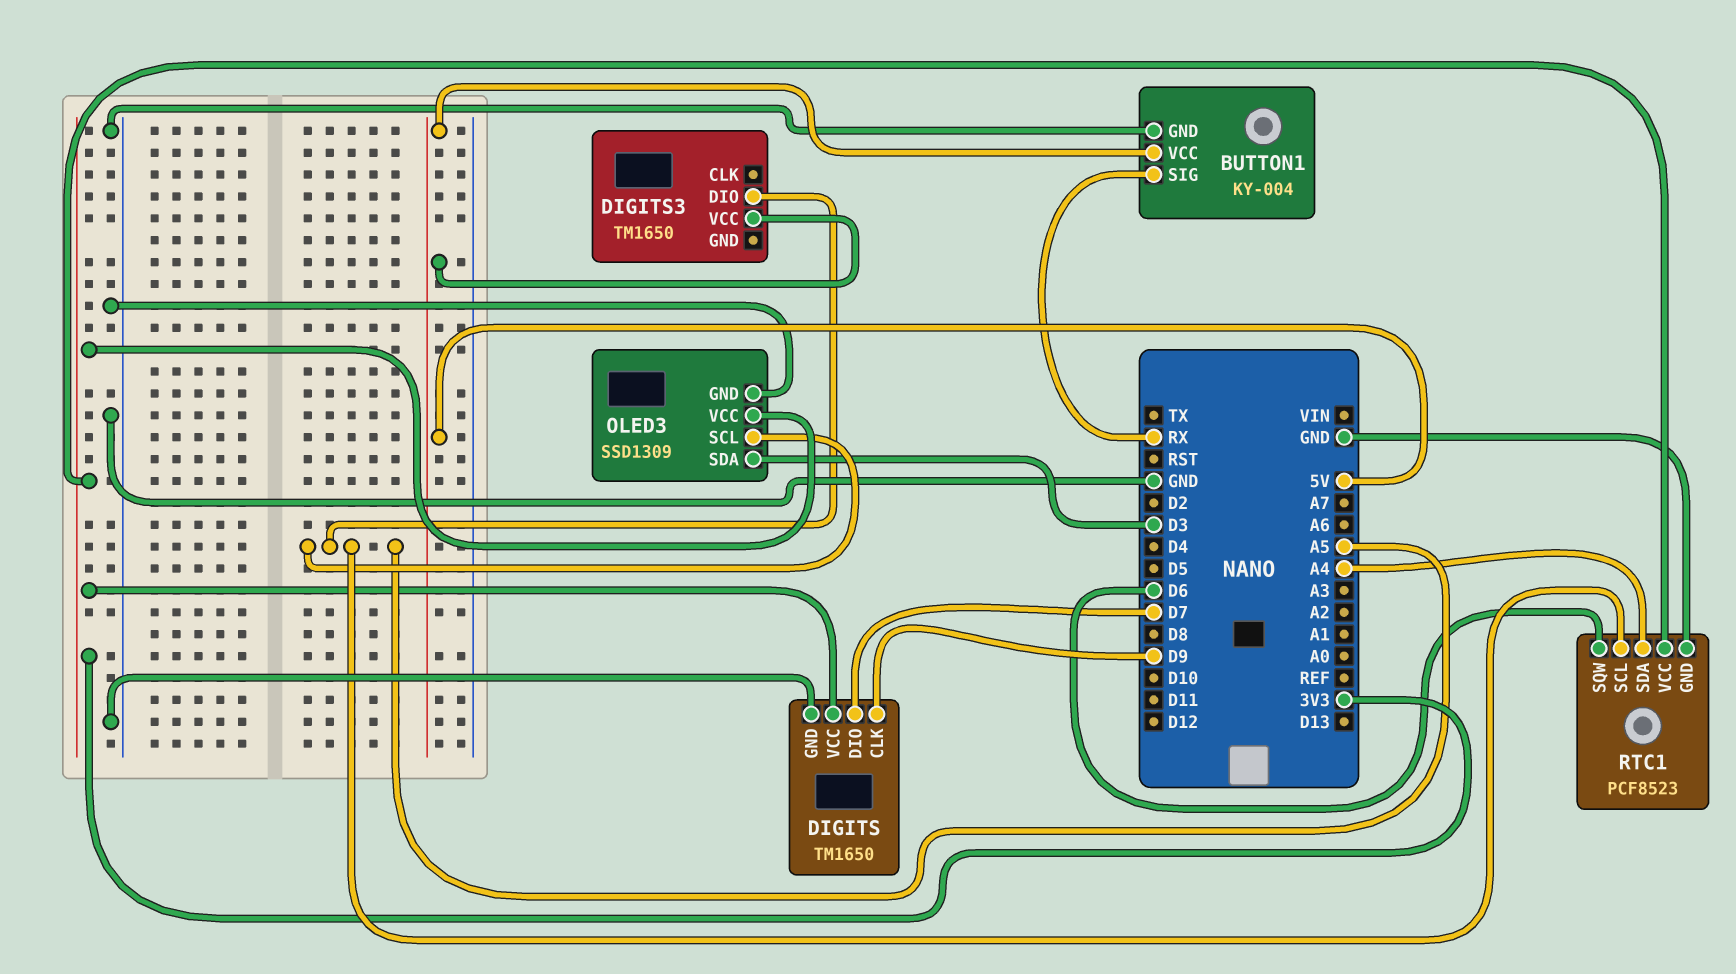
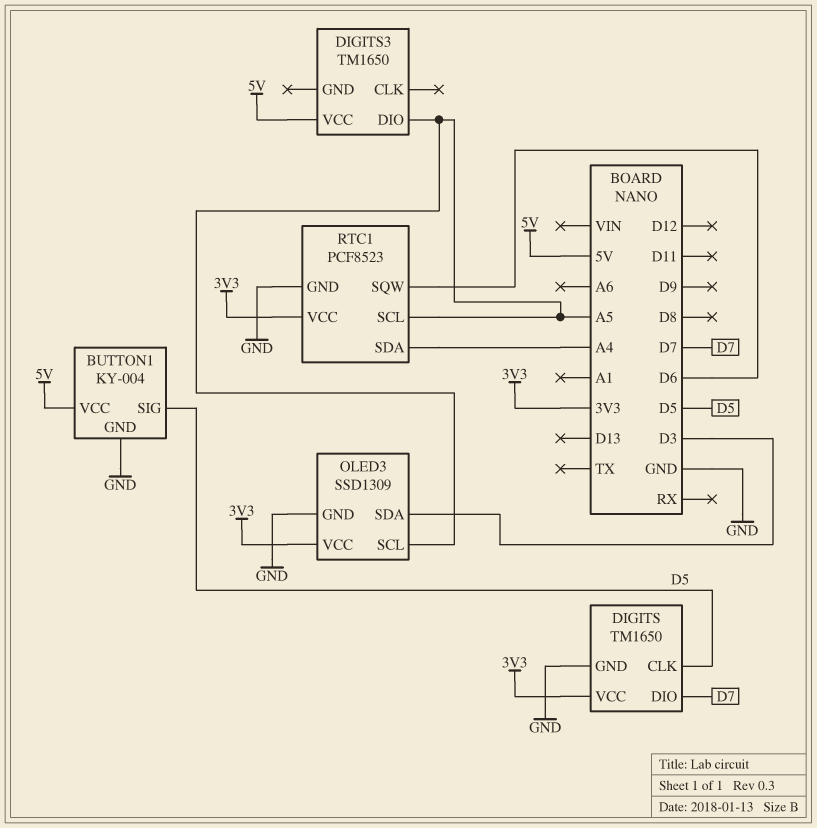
BUTTON1 pin SIG: RX -> D5
DIGITS pin CLK: D9 -> D5

